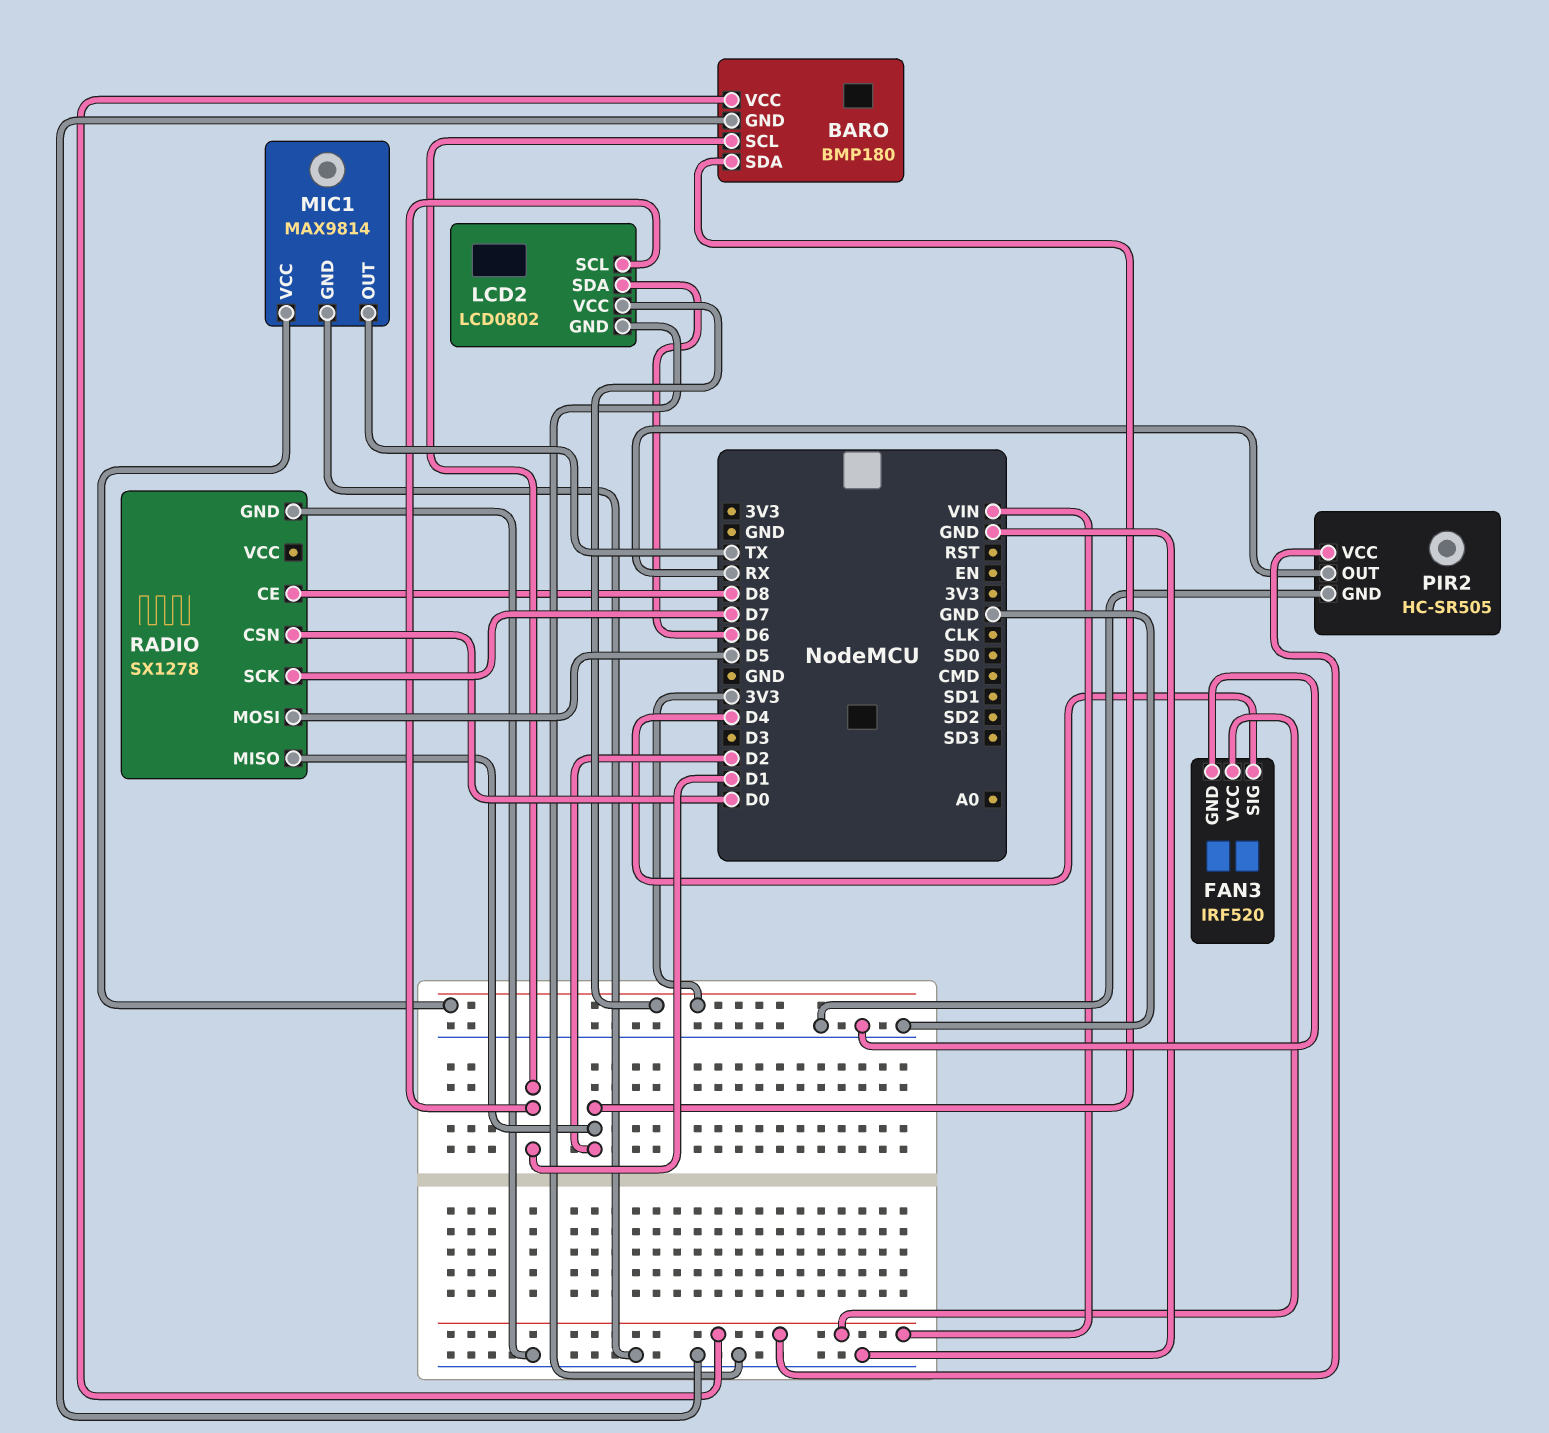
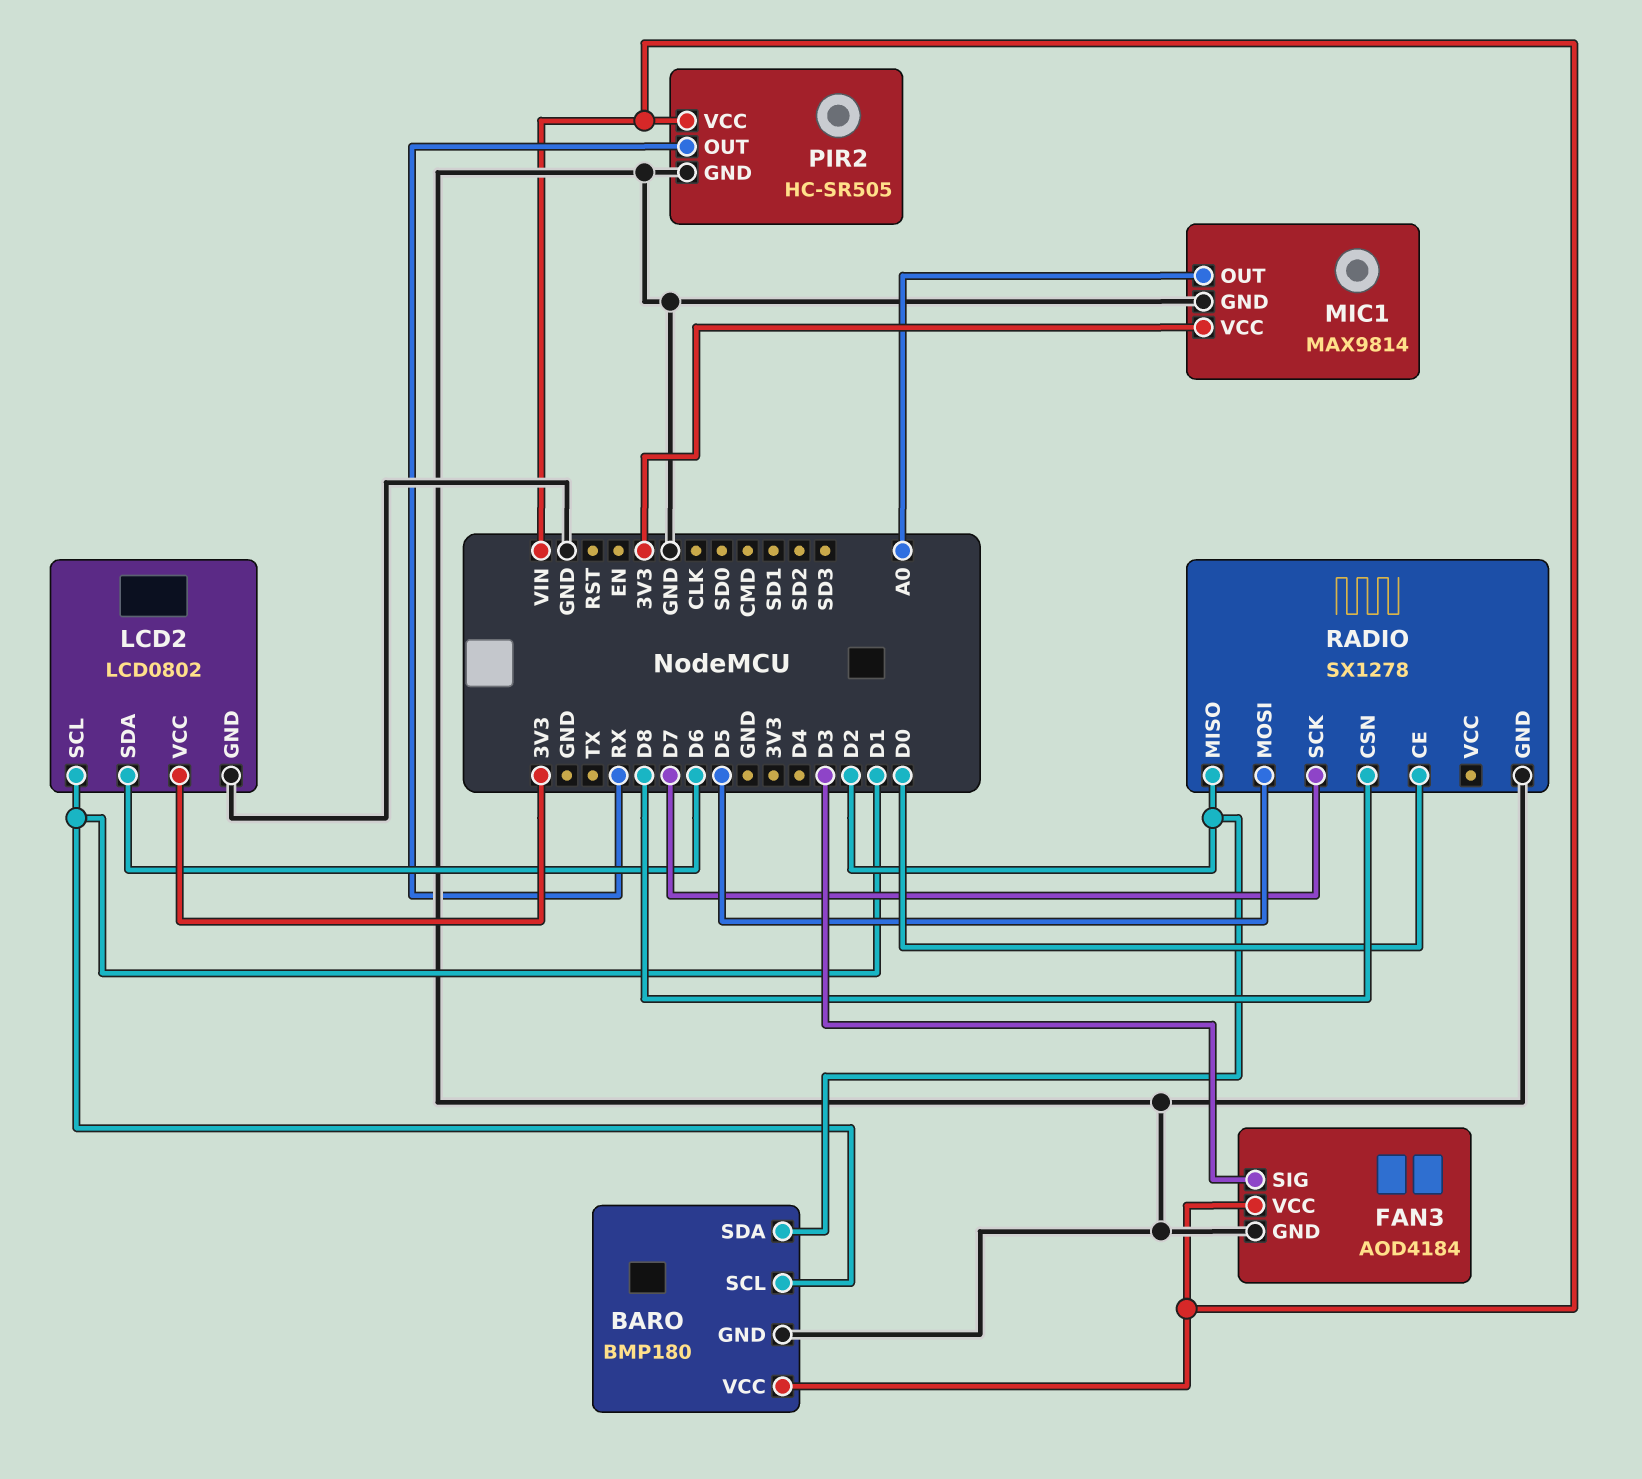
FAN3: IRF520 -> AOD4184
FAN3 pin SIG: D4 -> D3
MIC1 pin OUT: TX -> A0
RADIO pin CE: D8 -> D0
RADIO pin CSN: D0 -> D8

